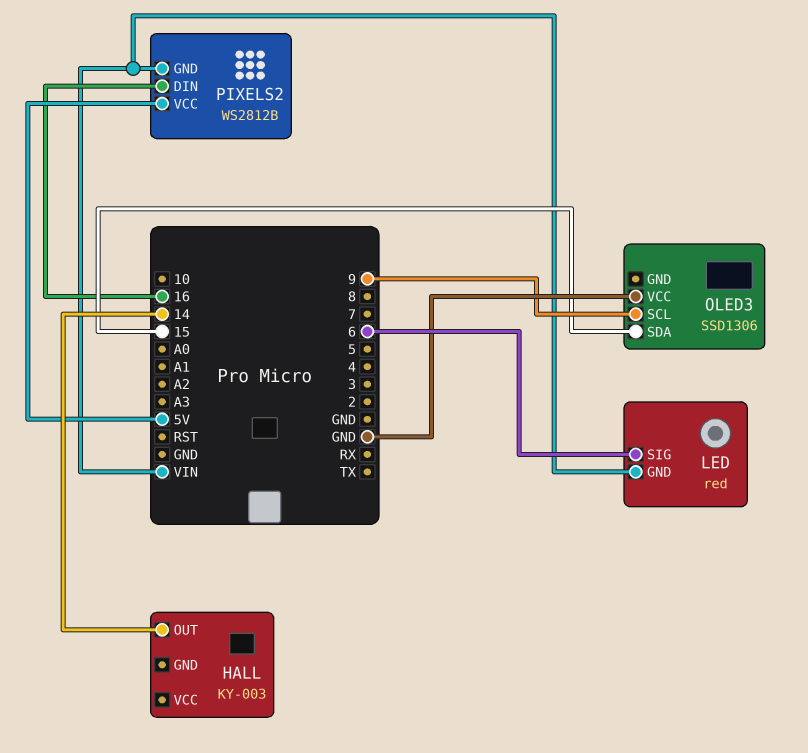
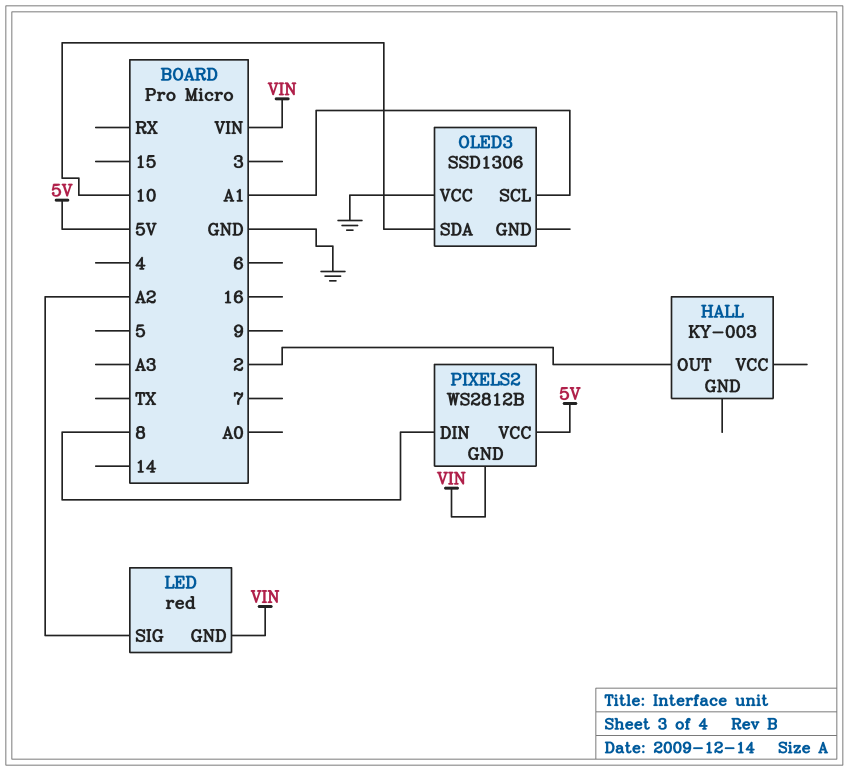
HALL pin OUT: 14 -> 2
LED pin SIG: 6 -> A2
OLED3 pin SCL: 9 -> A1
OLED3 pin SDA: 15 -> 10
PIXELS2 pin DIN: 16 -> 8

